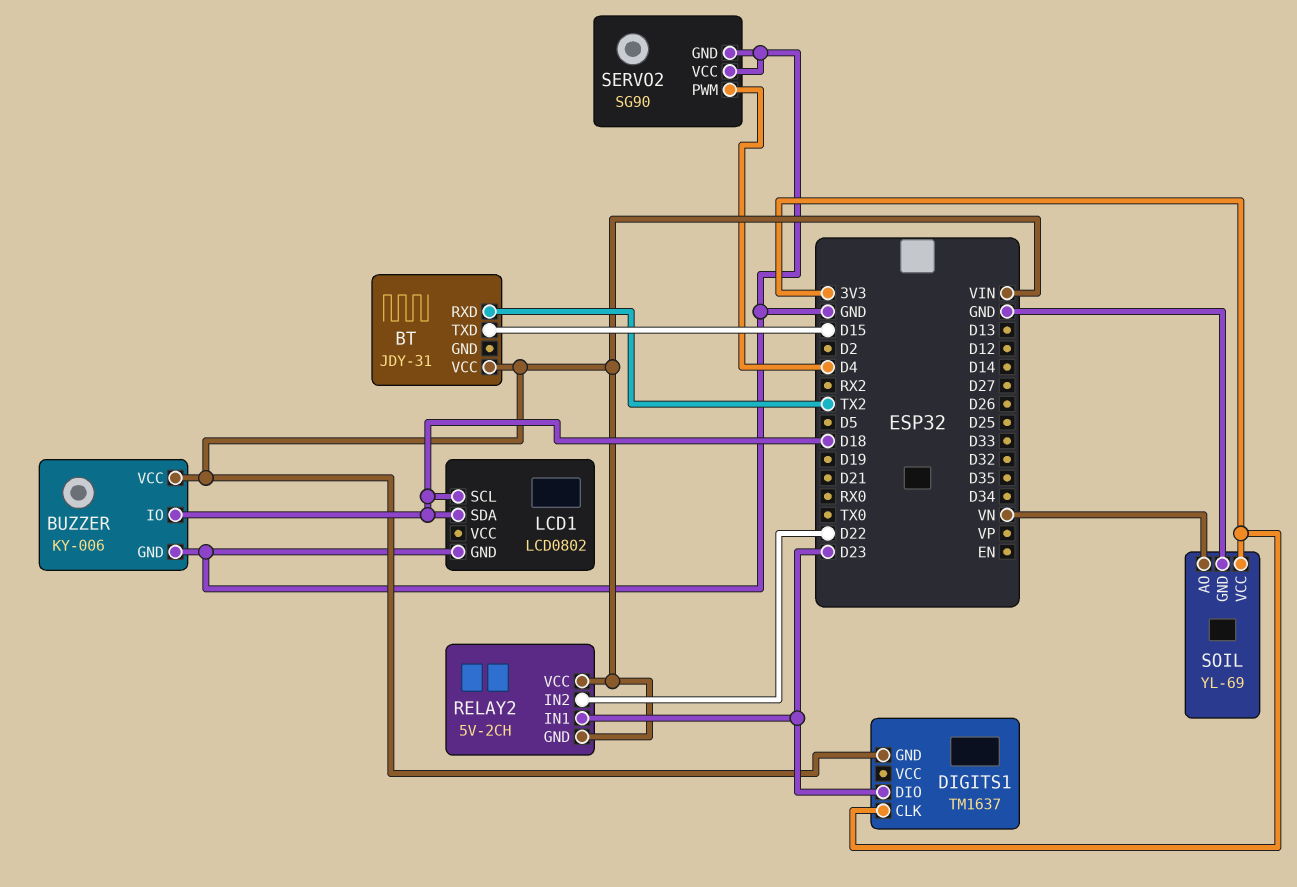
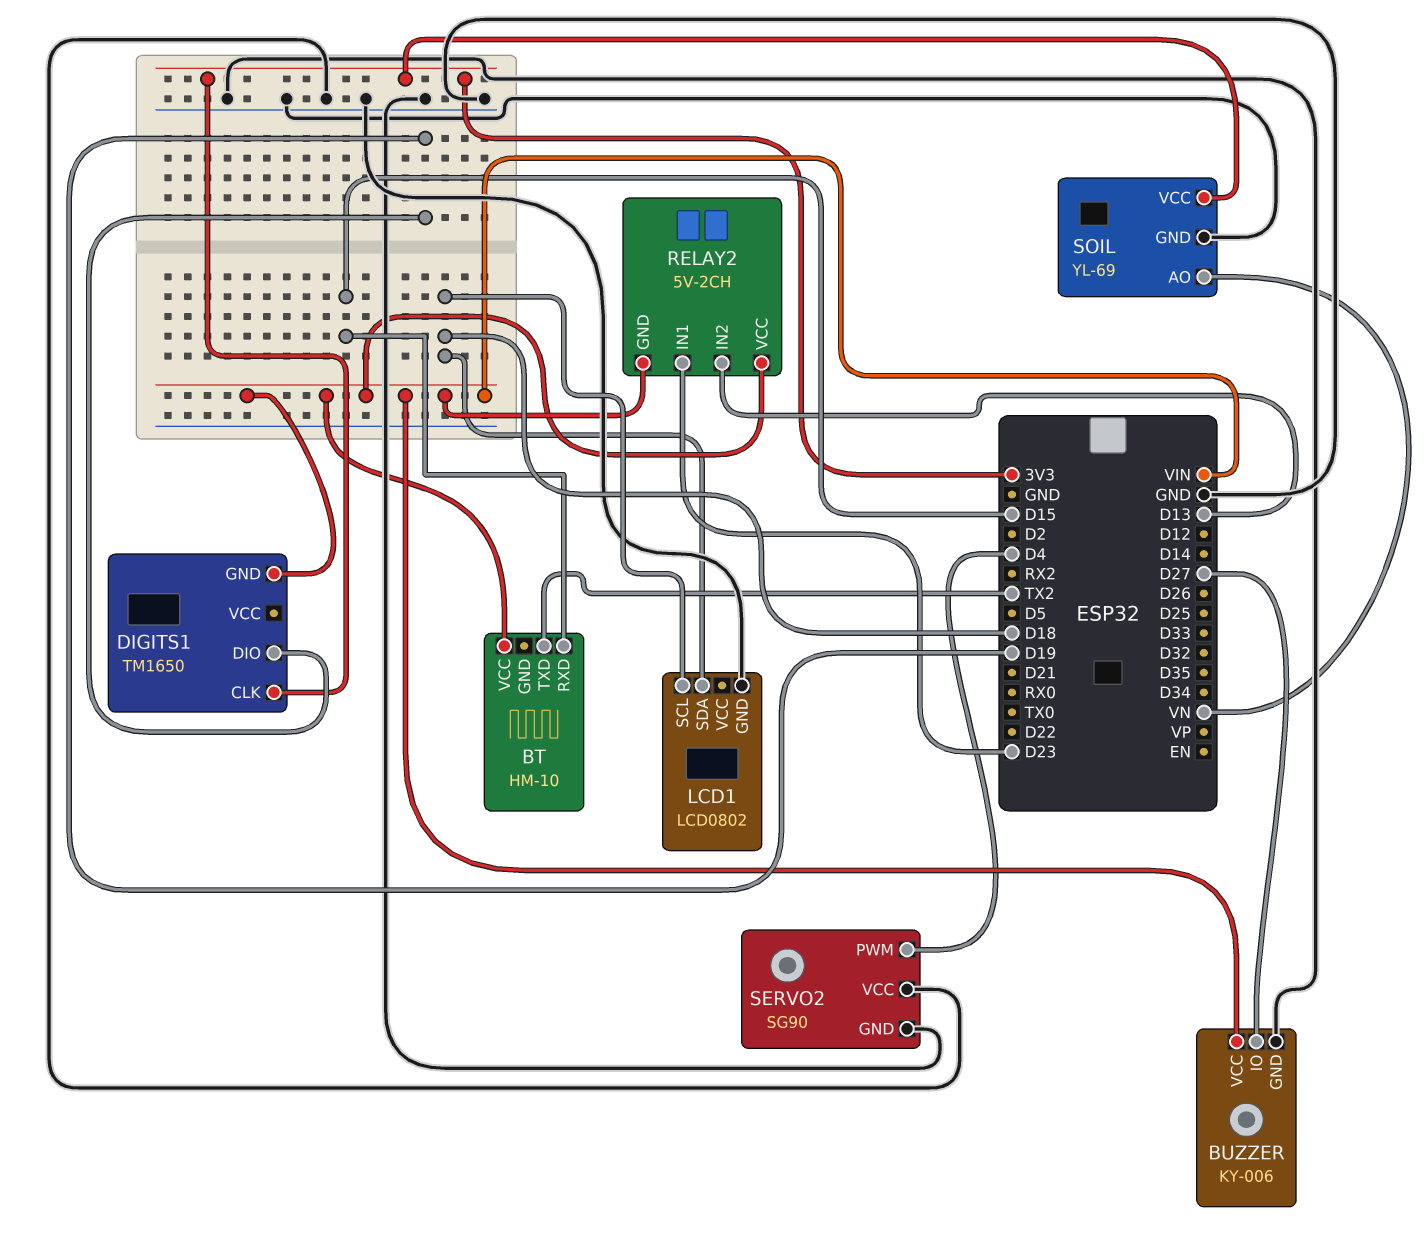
BT: JDY-31 -> HM-10
BT pin RXD: TX2 -> D15
BT pin TXD: D15 -> TX2
BUZZER pin IO: D18 -> D27
DIGITS1: TM1637 -> TM1650
DIGITS1 pin DIO: D23 -> D19
RELAY2 pin IN2: D22 -> D13

